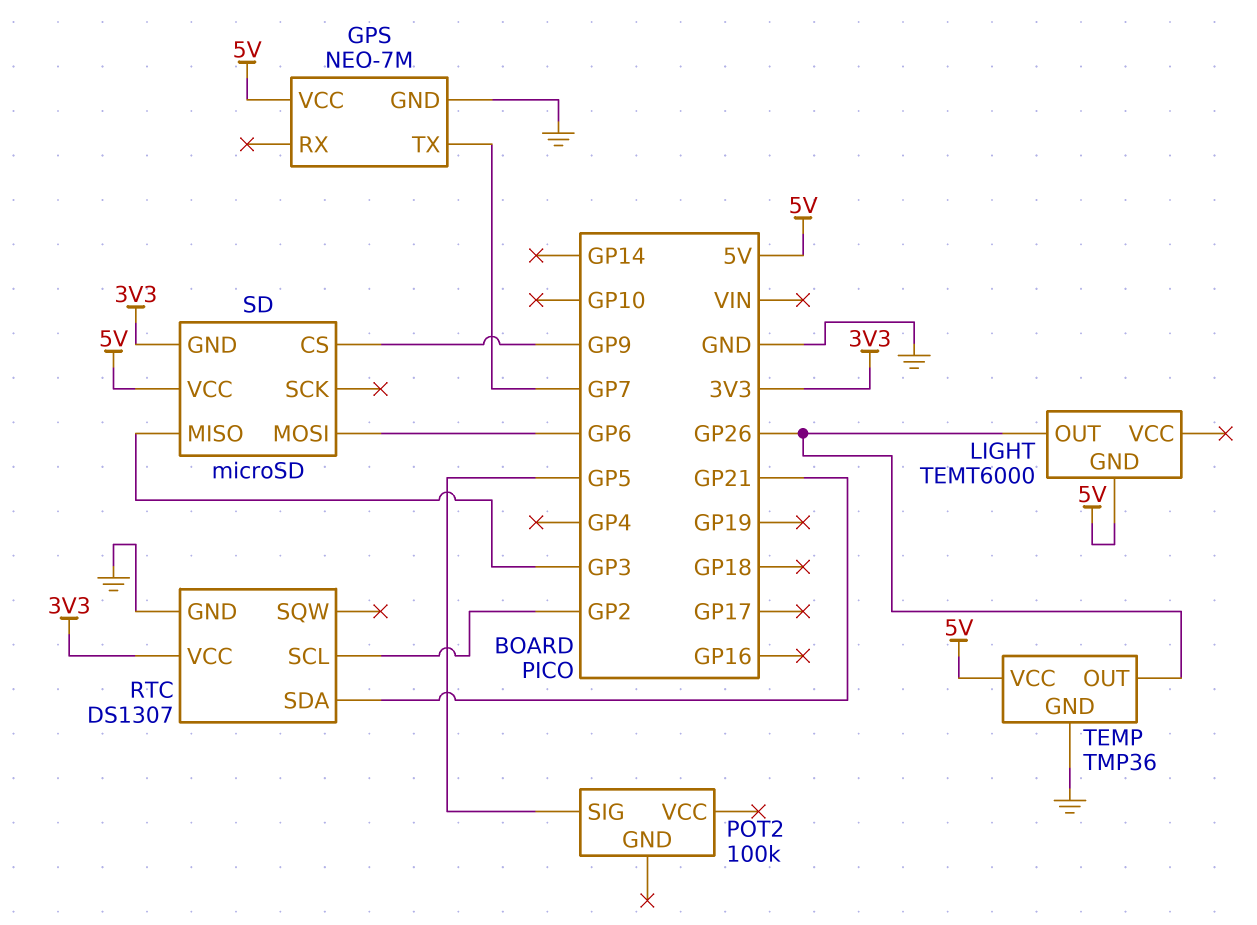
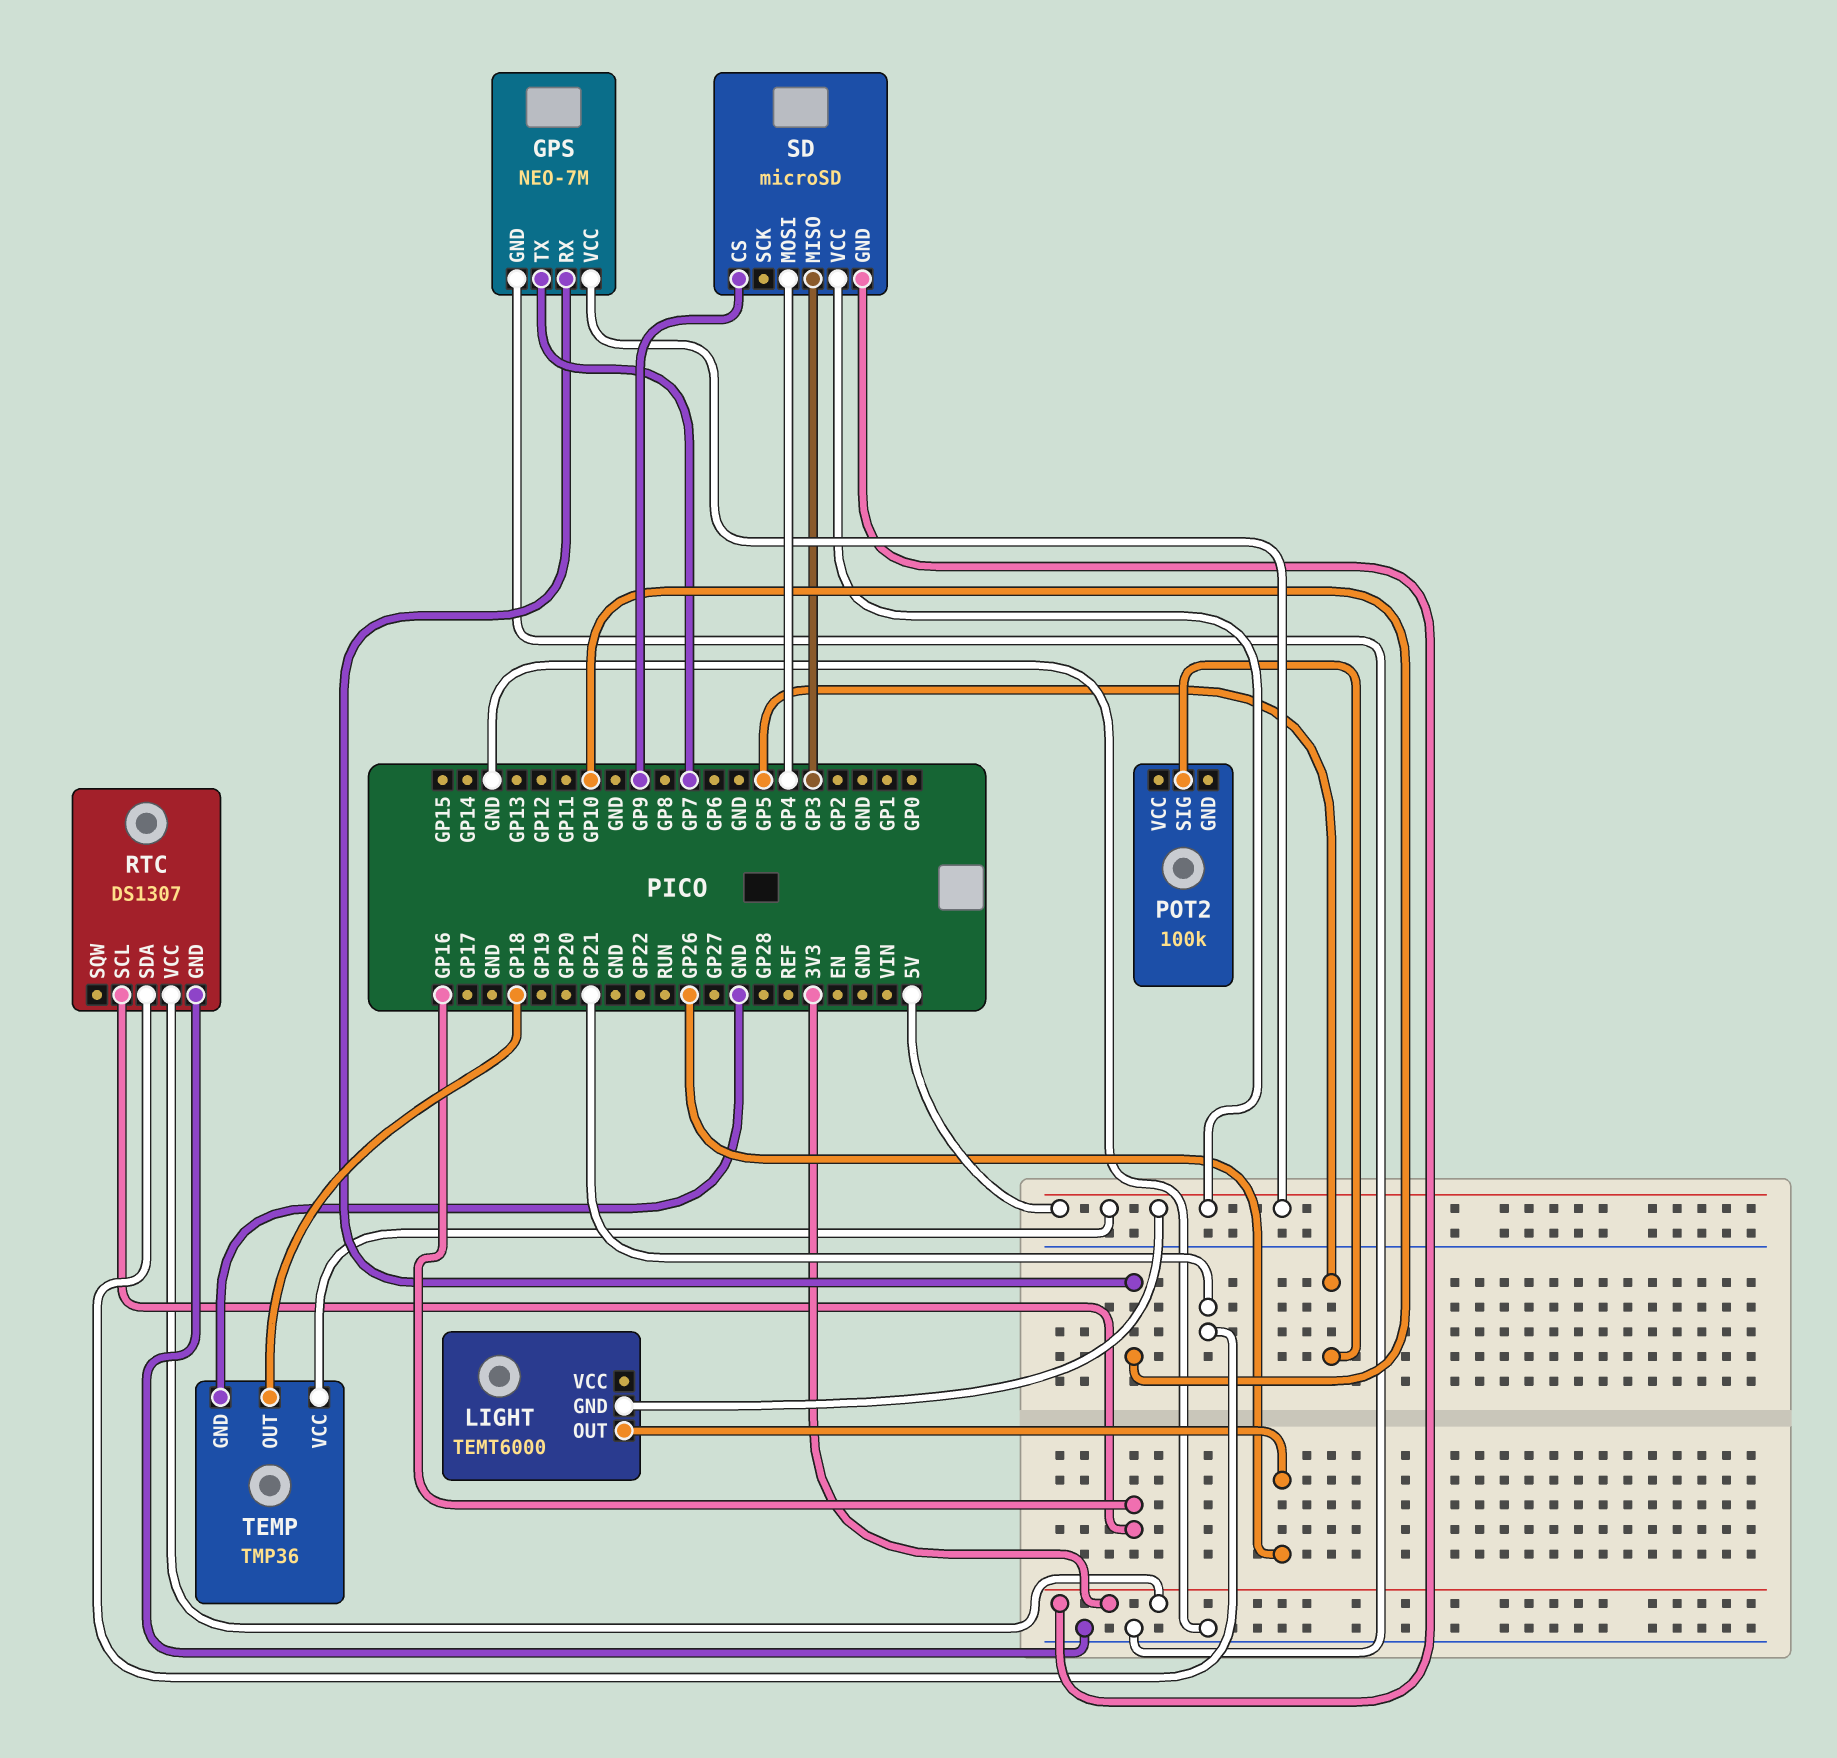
GPS pin RX: none -> GP10
RTC pin SCL: GP2 -> GP16
SD pin MOSI: GP6 -> GP4
TEMP pin OUT: GP26 -> GP18

